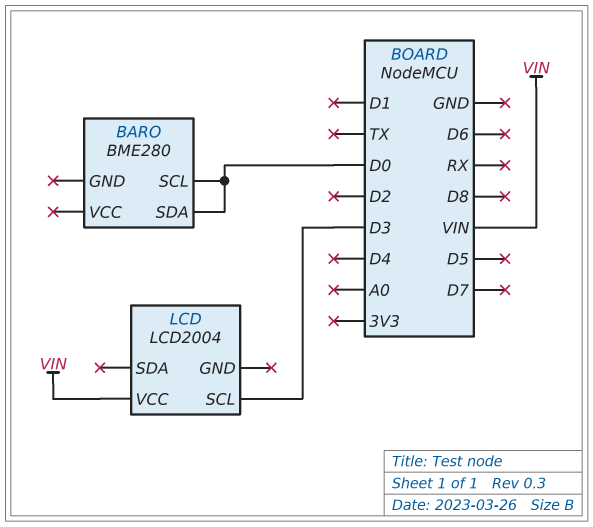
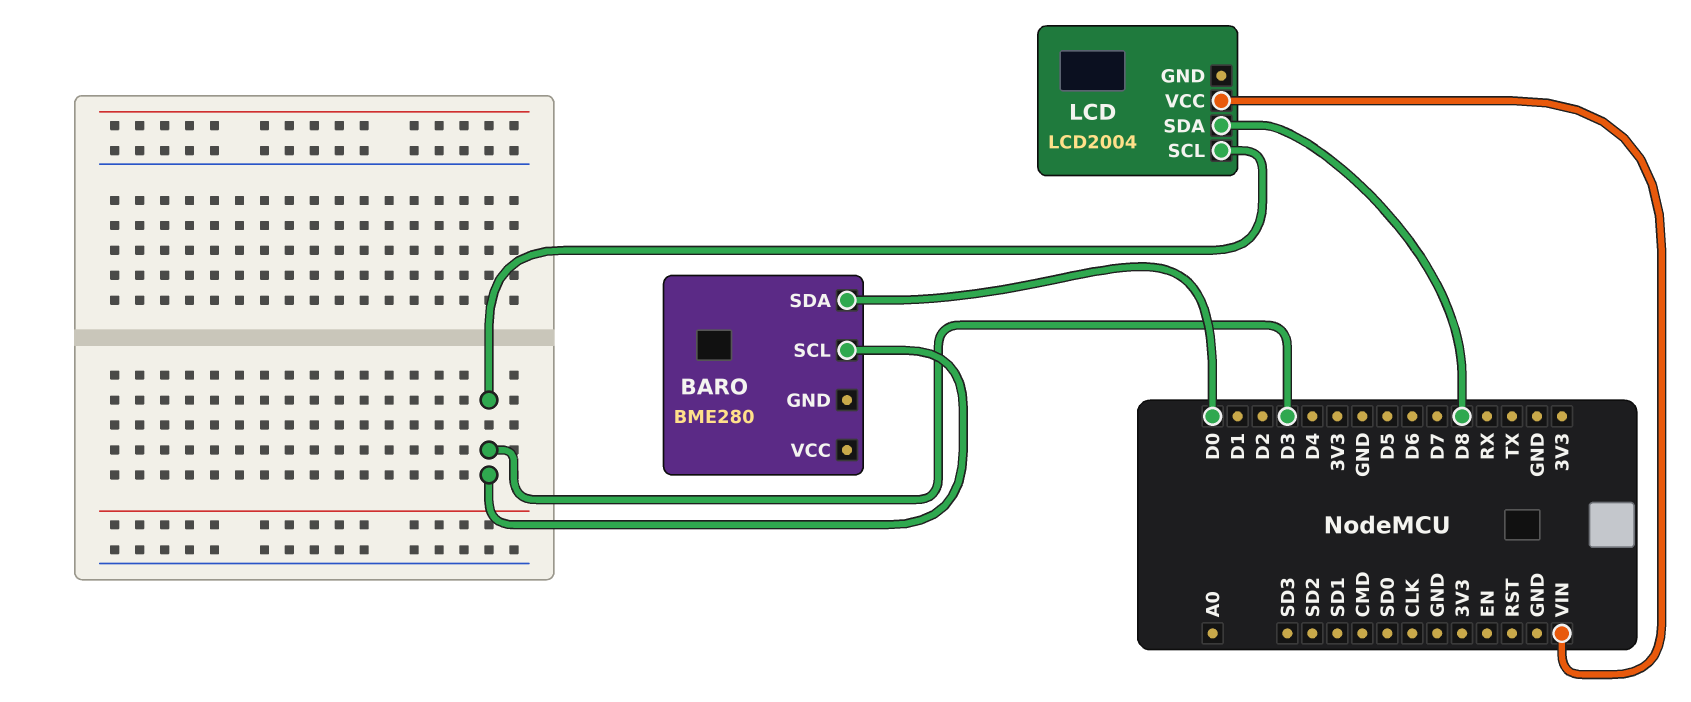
BARO pin SCL: D0 -> D3
LCD pin SDA: none -> D8

